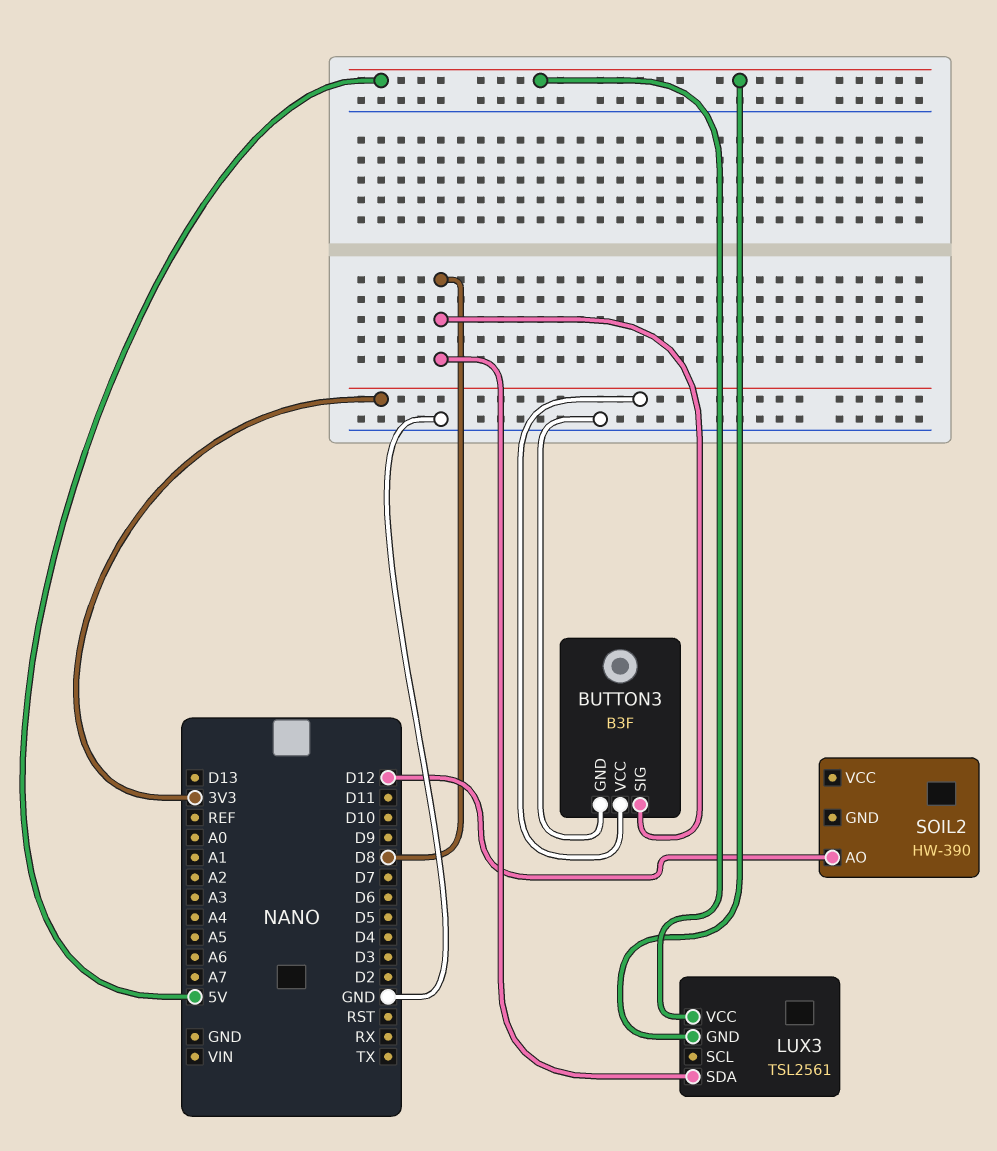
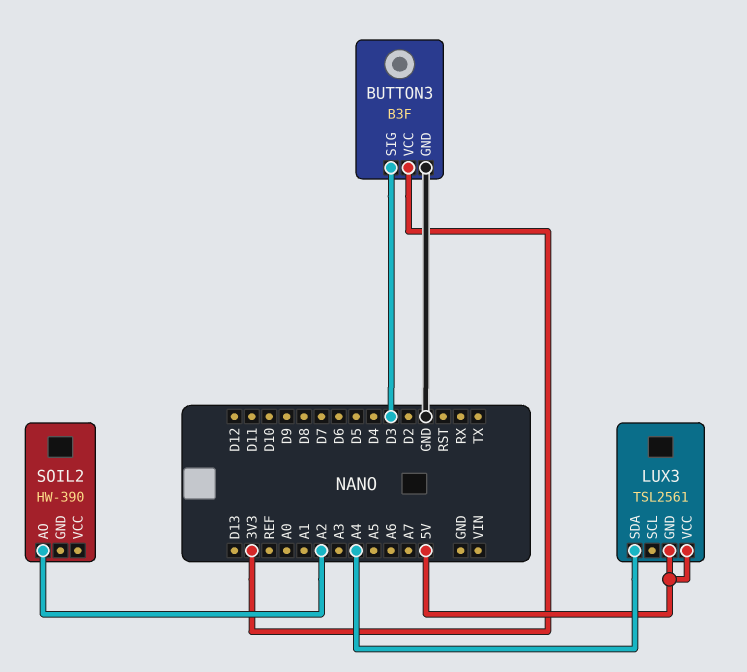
BUTTON3 pin SIG: D8 -> D3
LUX3 pin SDA: D8 -> A4
SOIL2 pin AO: D12 -> A2

